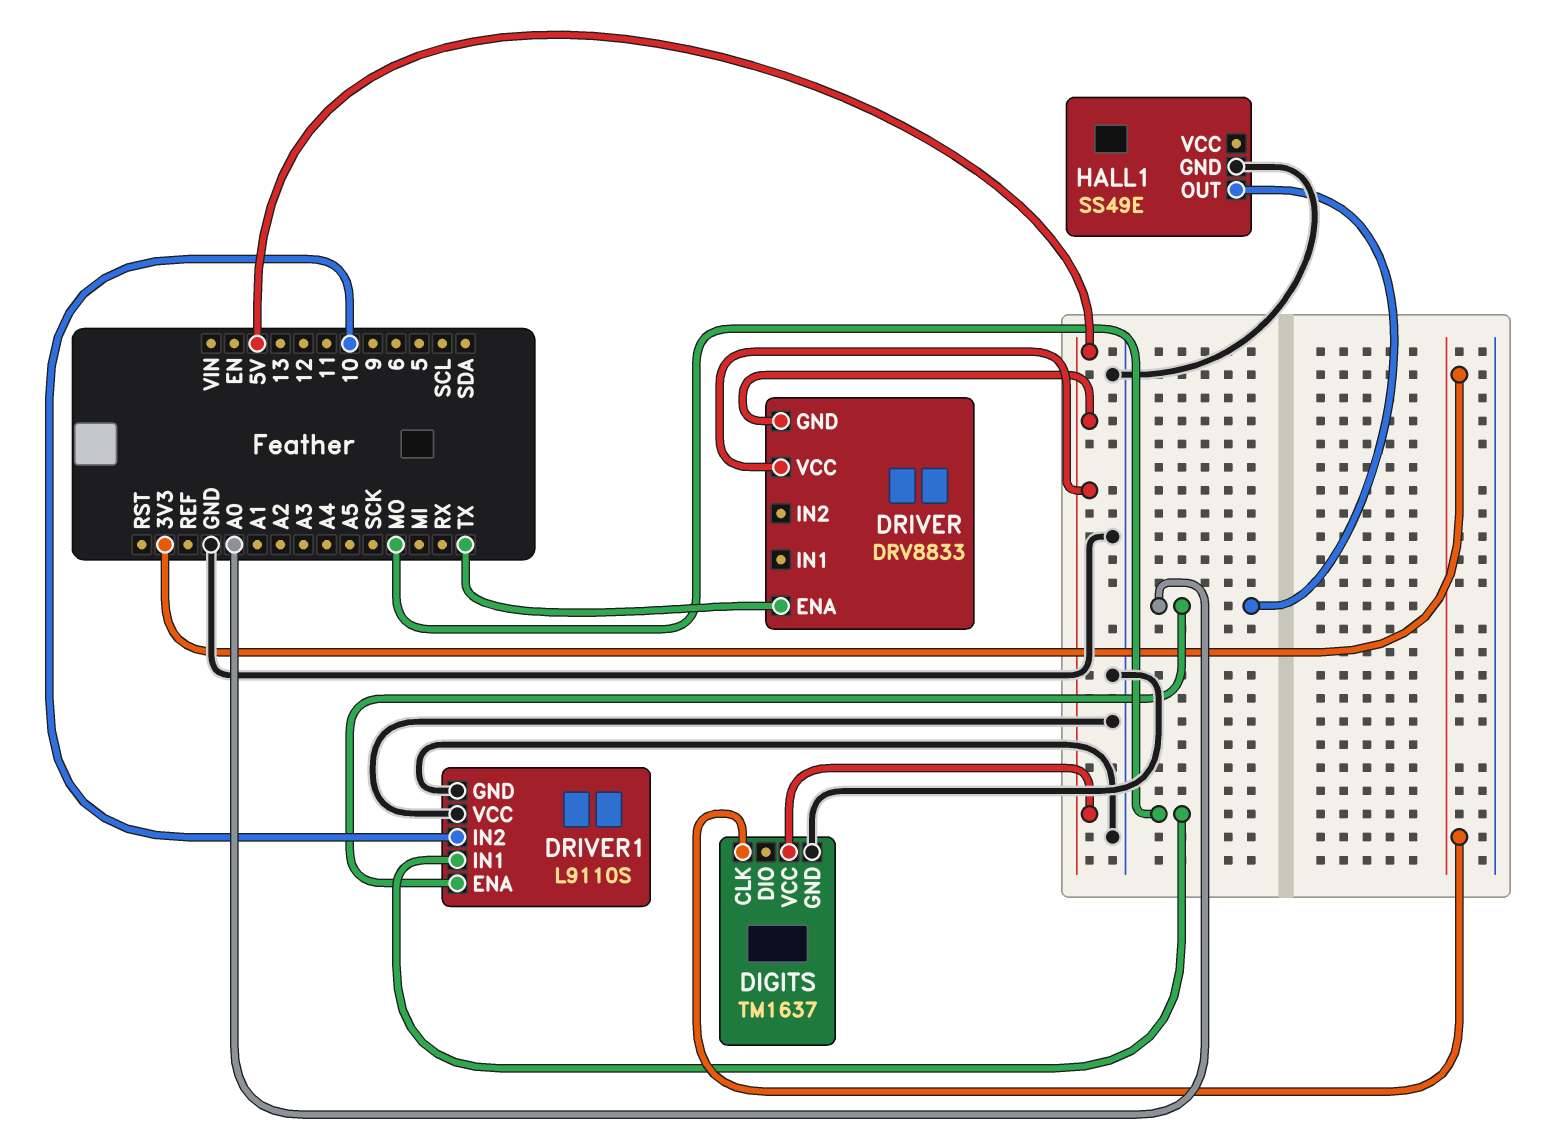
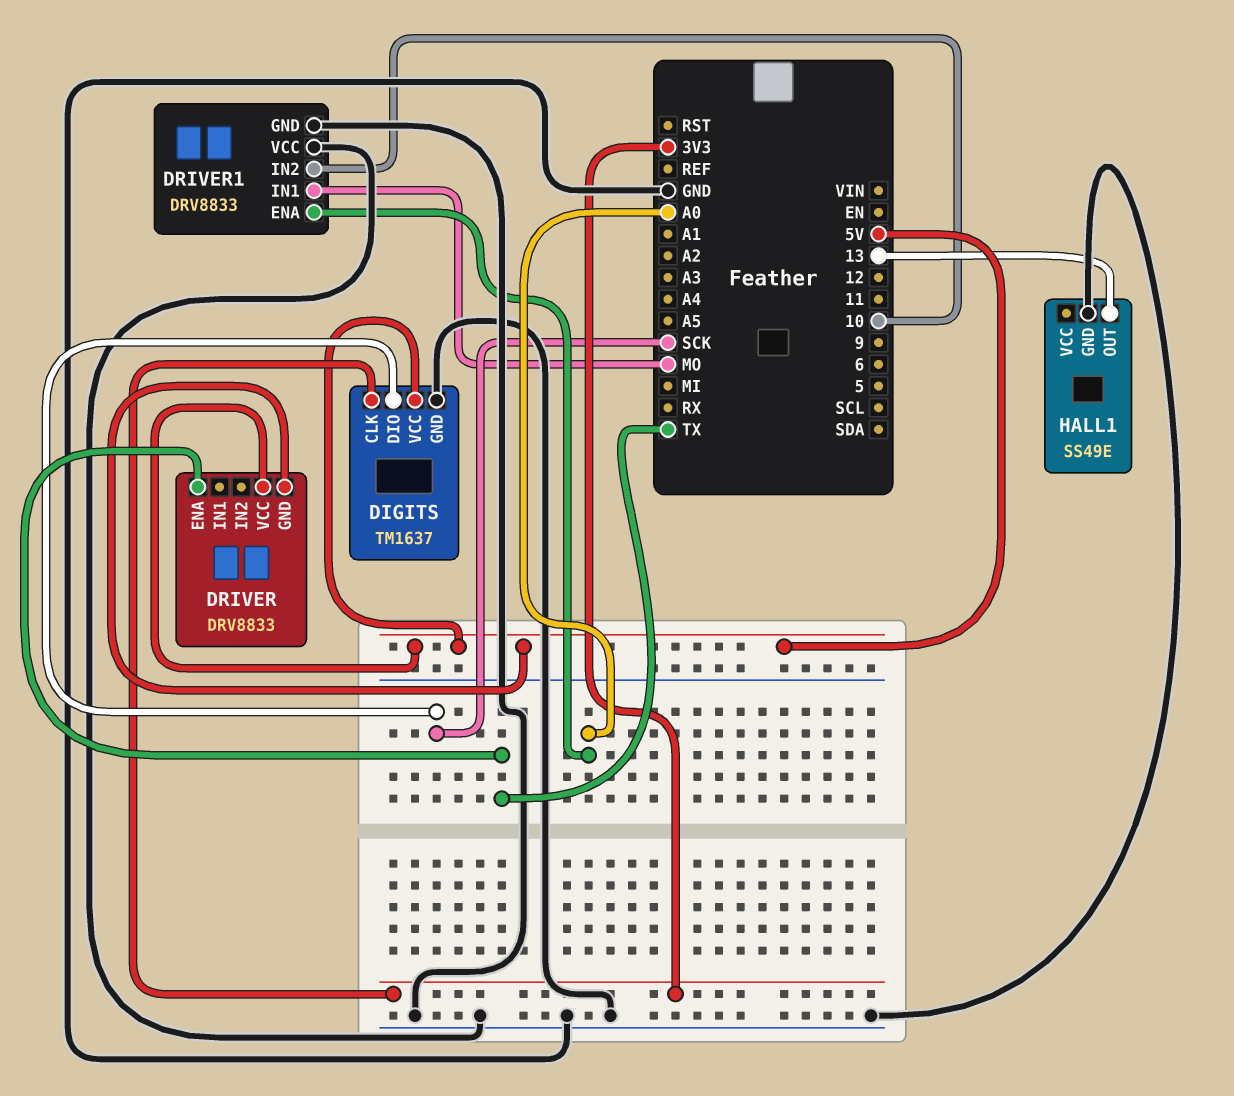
DIGITS pin DIO: none -> SCK
DRIVER1: L9110S -> DRV8833
HALL1 pin OUT: A0 -> 13

